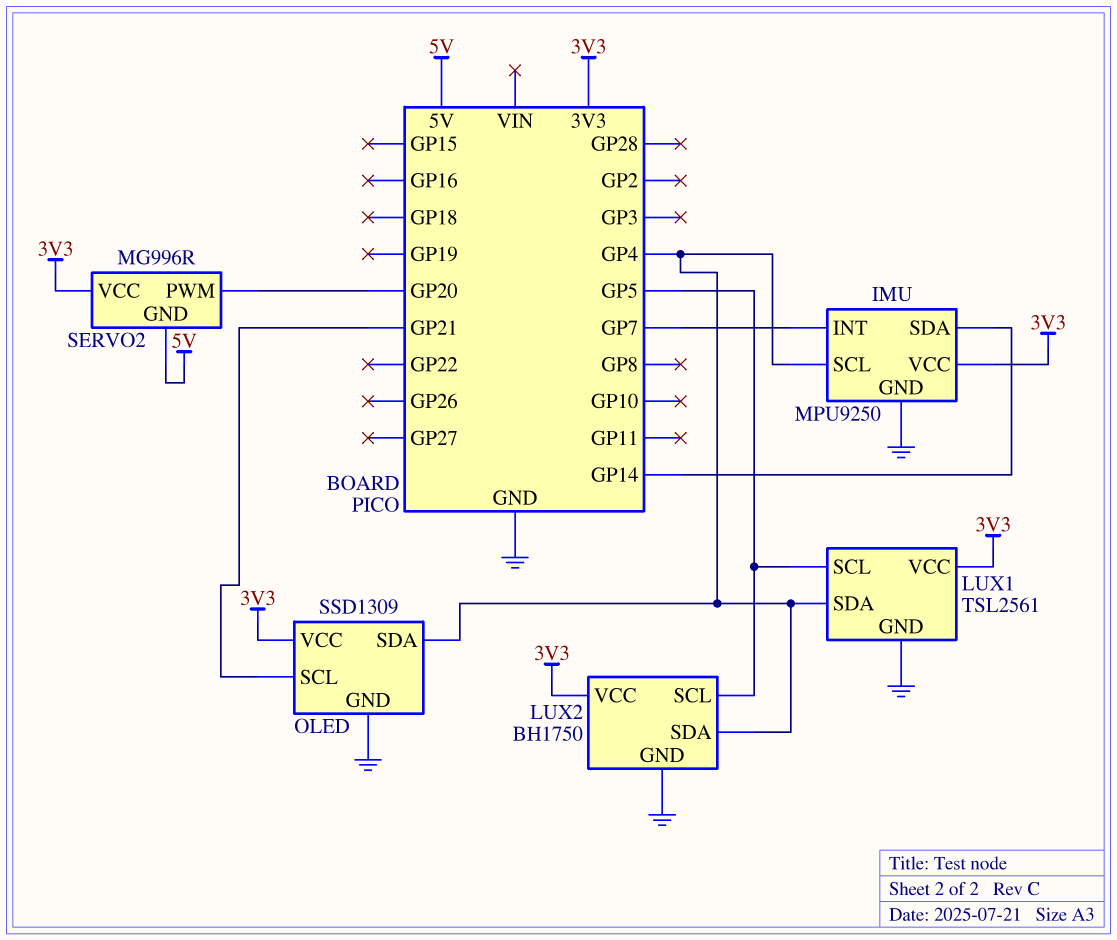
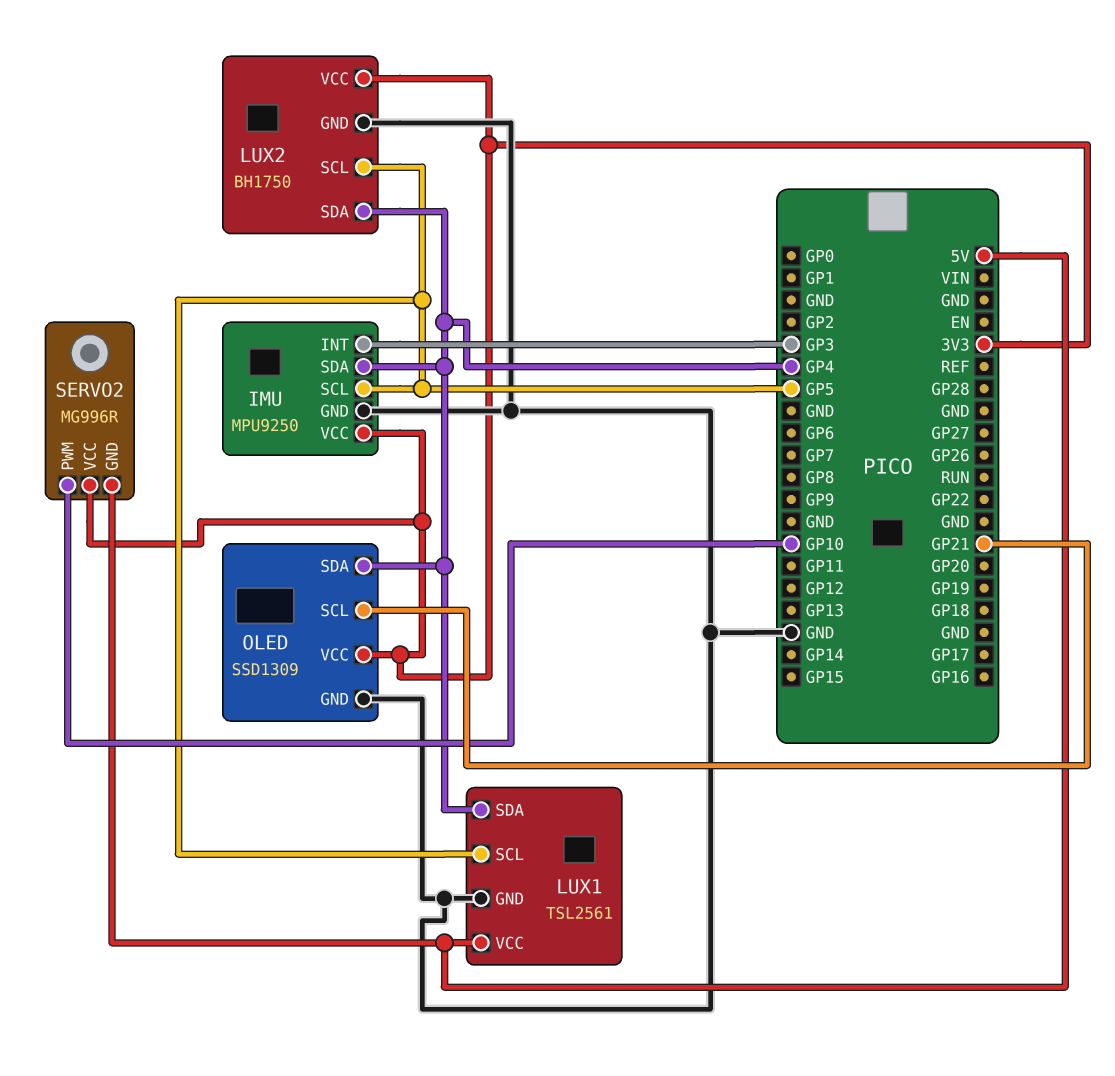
IMU pin INT: GP7 -> GP3
IMU pin SCL: GP4 -> GP5
IMU pin SDA: GP14 -> GP4
LUX1 pin VCC: 3V3 -> 5V
SERVO2 pin PWM: GP20 -> GP10

